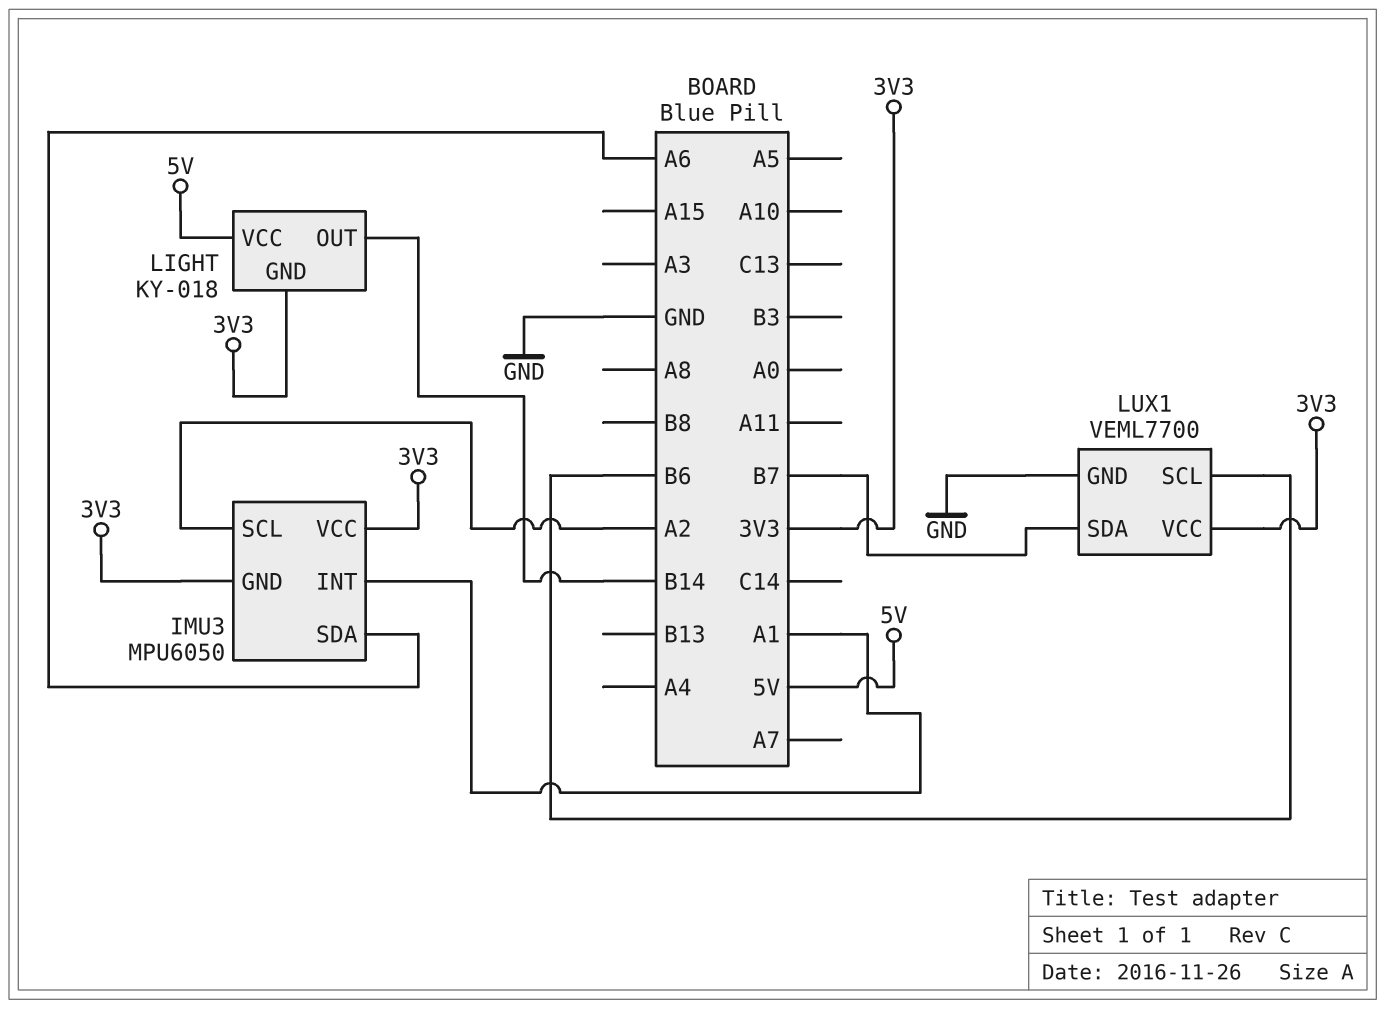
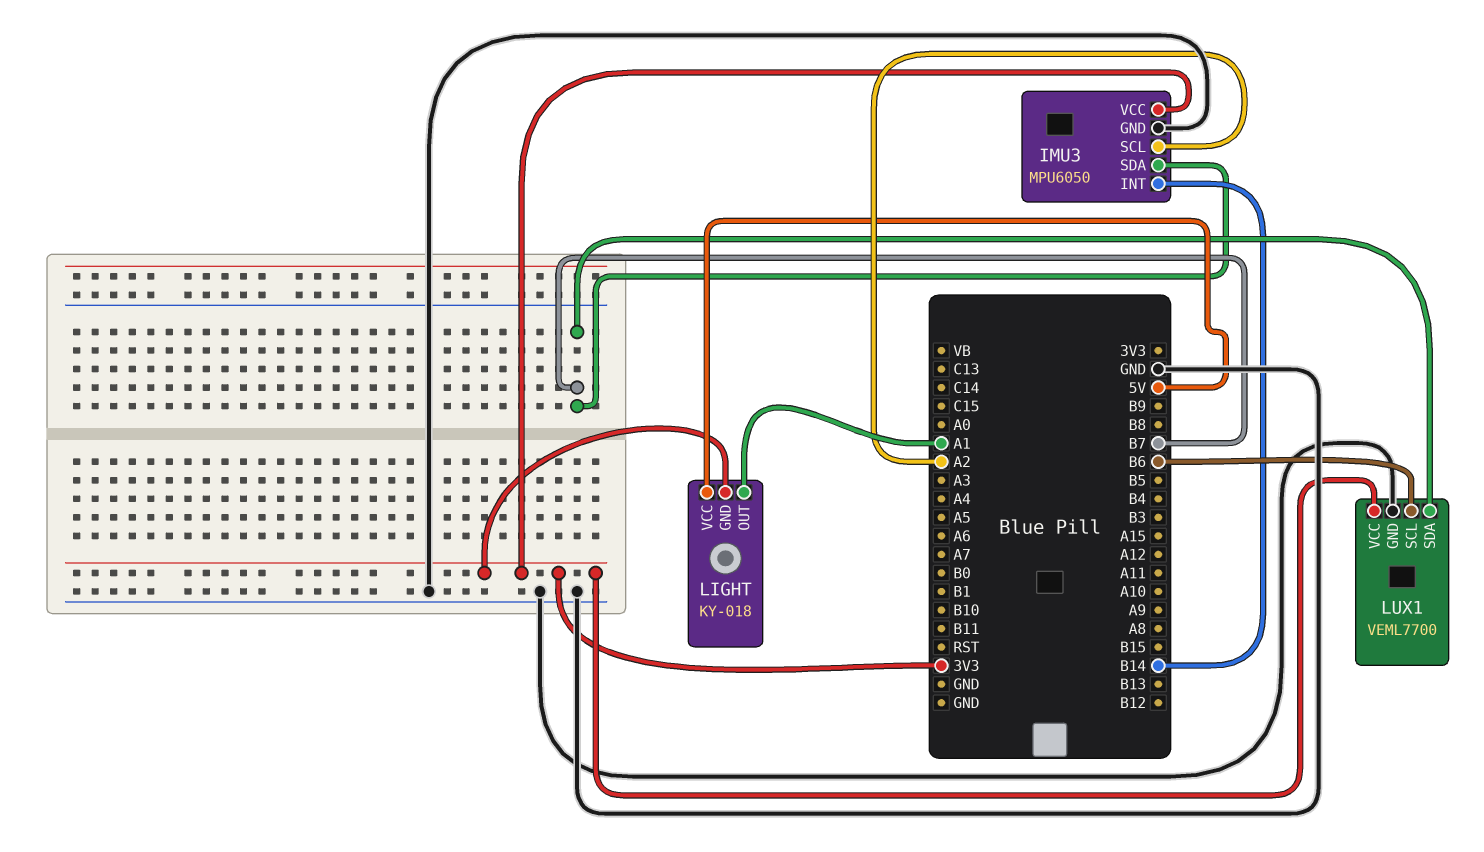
IMU3 pin GND: 3V3 -> GND
IMU3 pin INT: A1 -> B14
IMU3 pin SDA: A6 -> B7
LIGHT pin OUT: B14 -> A1

